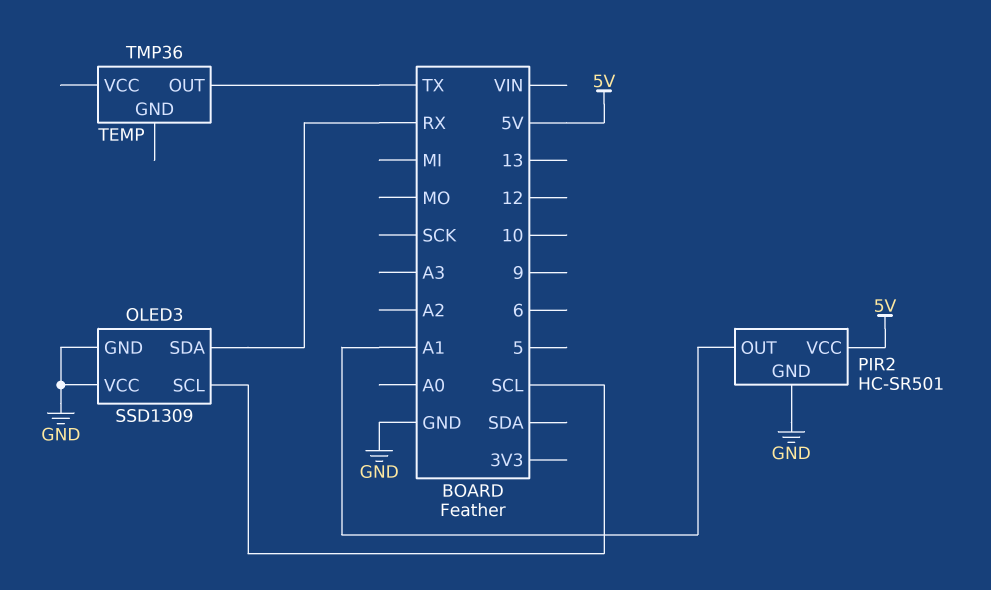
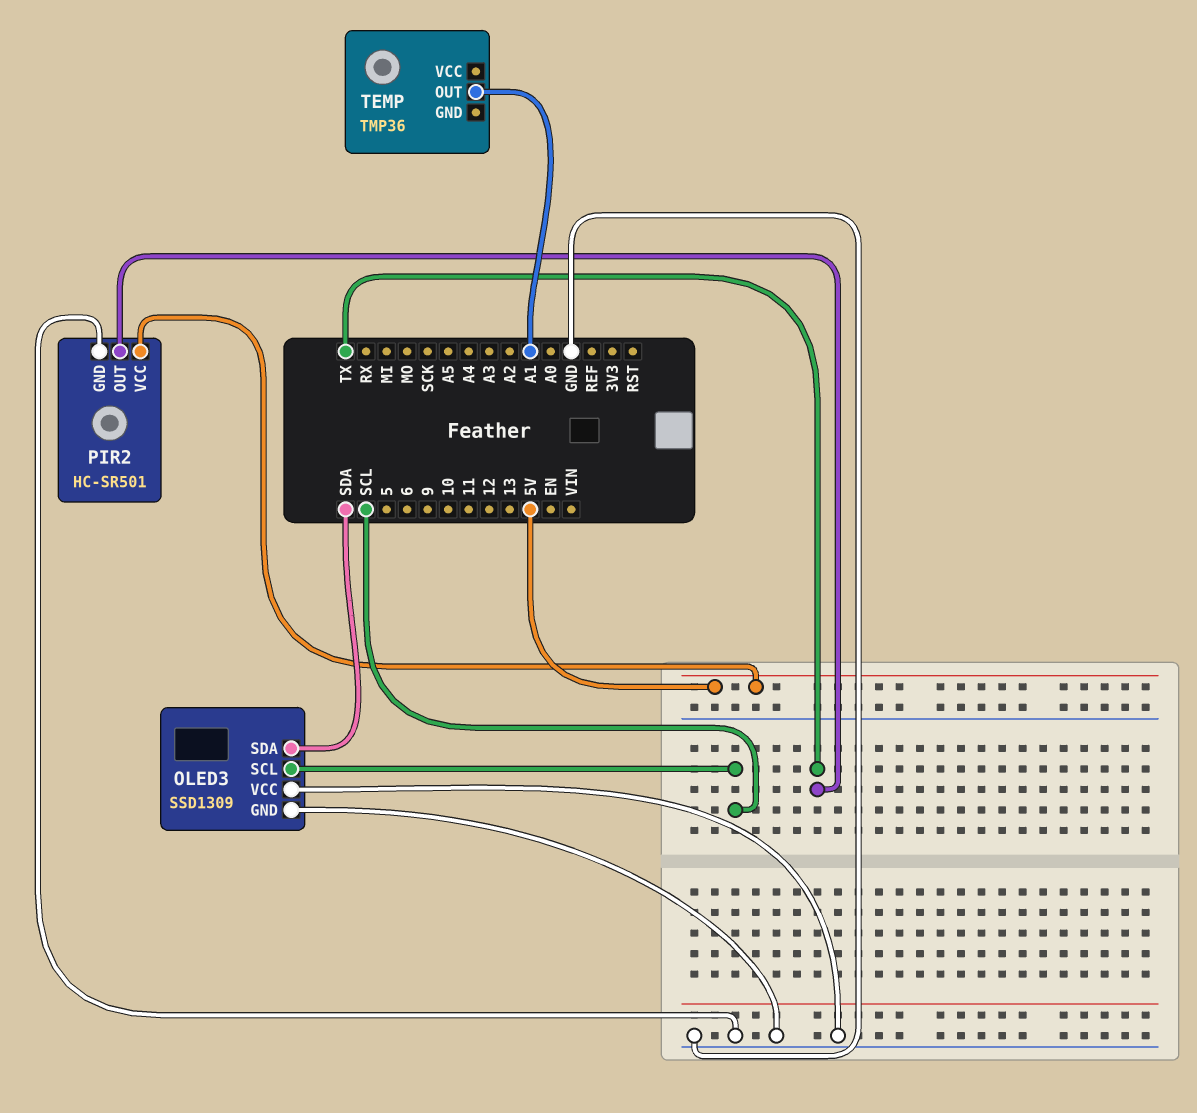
OLED3 pin SDA: RX -> SDA
PIR2 pin OUT: A1 -> TX
TEMP pin OUT: TX -> A1

